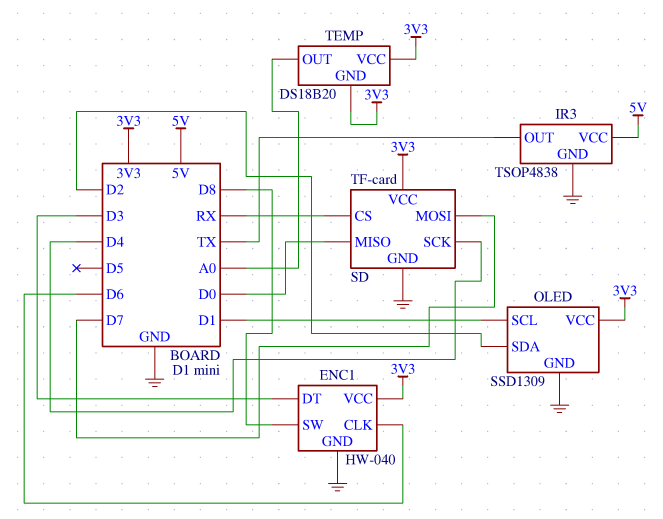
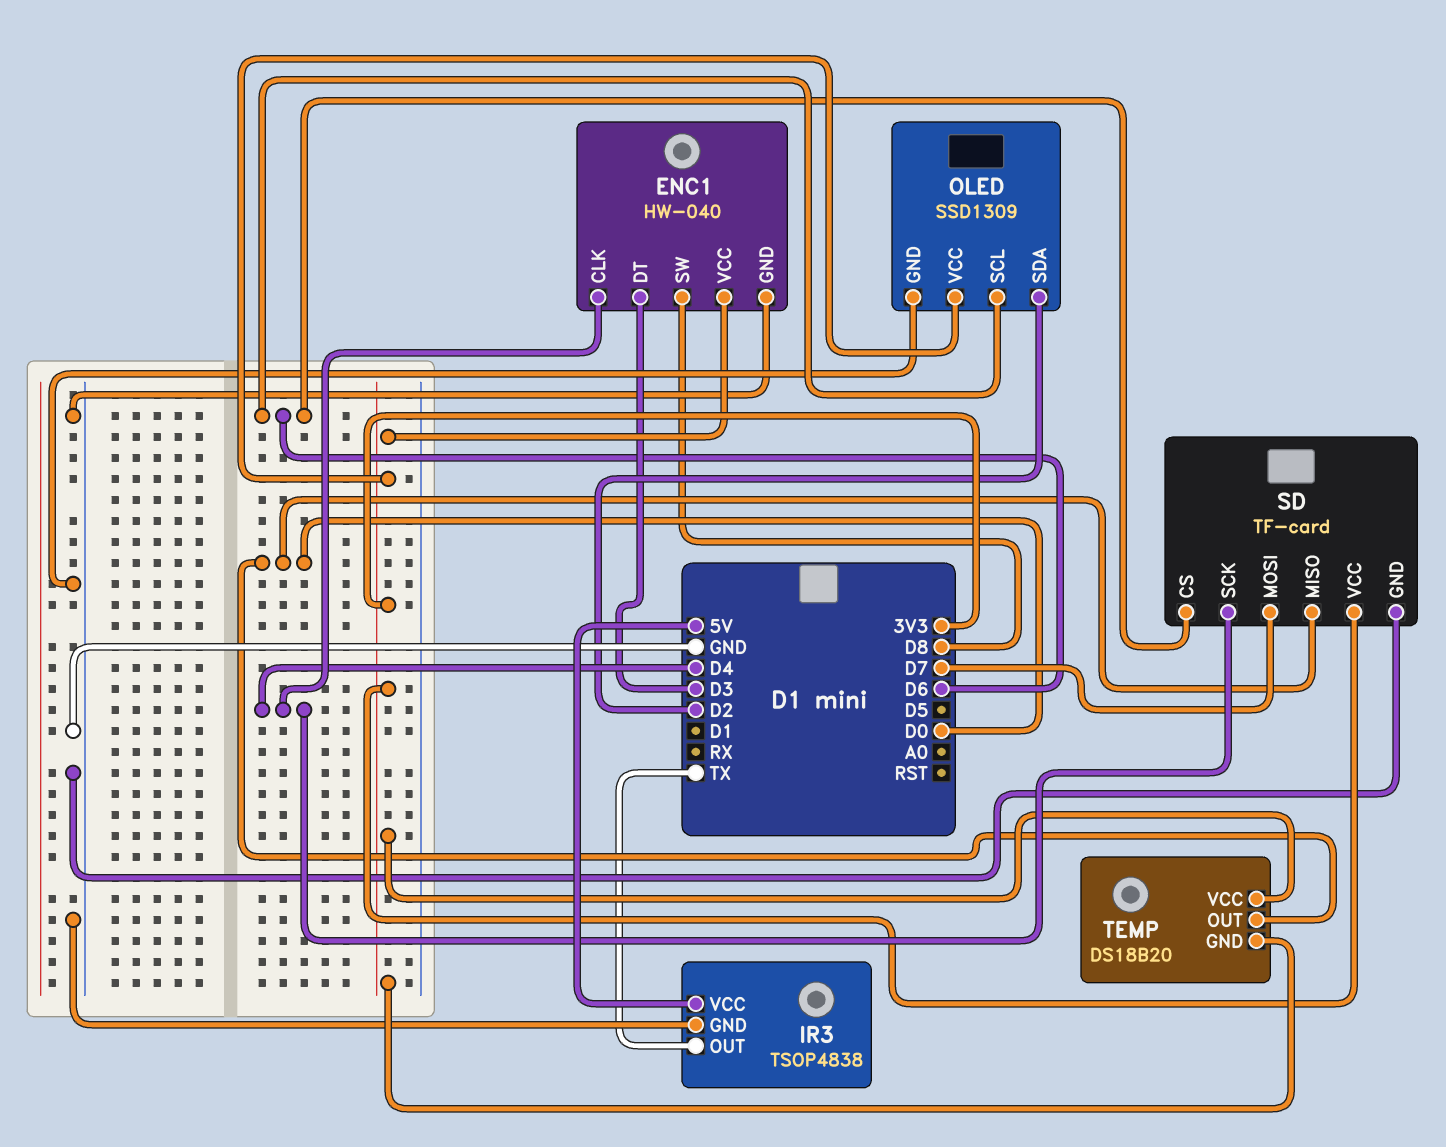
ENC1 pin CLK: D6 -> D4
OLED pin SCL: D1 -> D6
SD pin CS: RX -> D6
TEMP pin OUT: A0 -> D0

